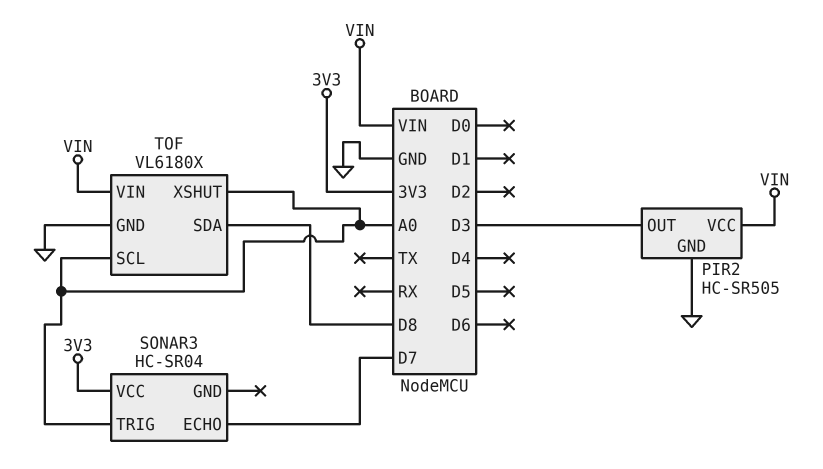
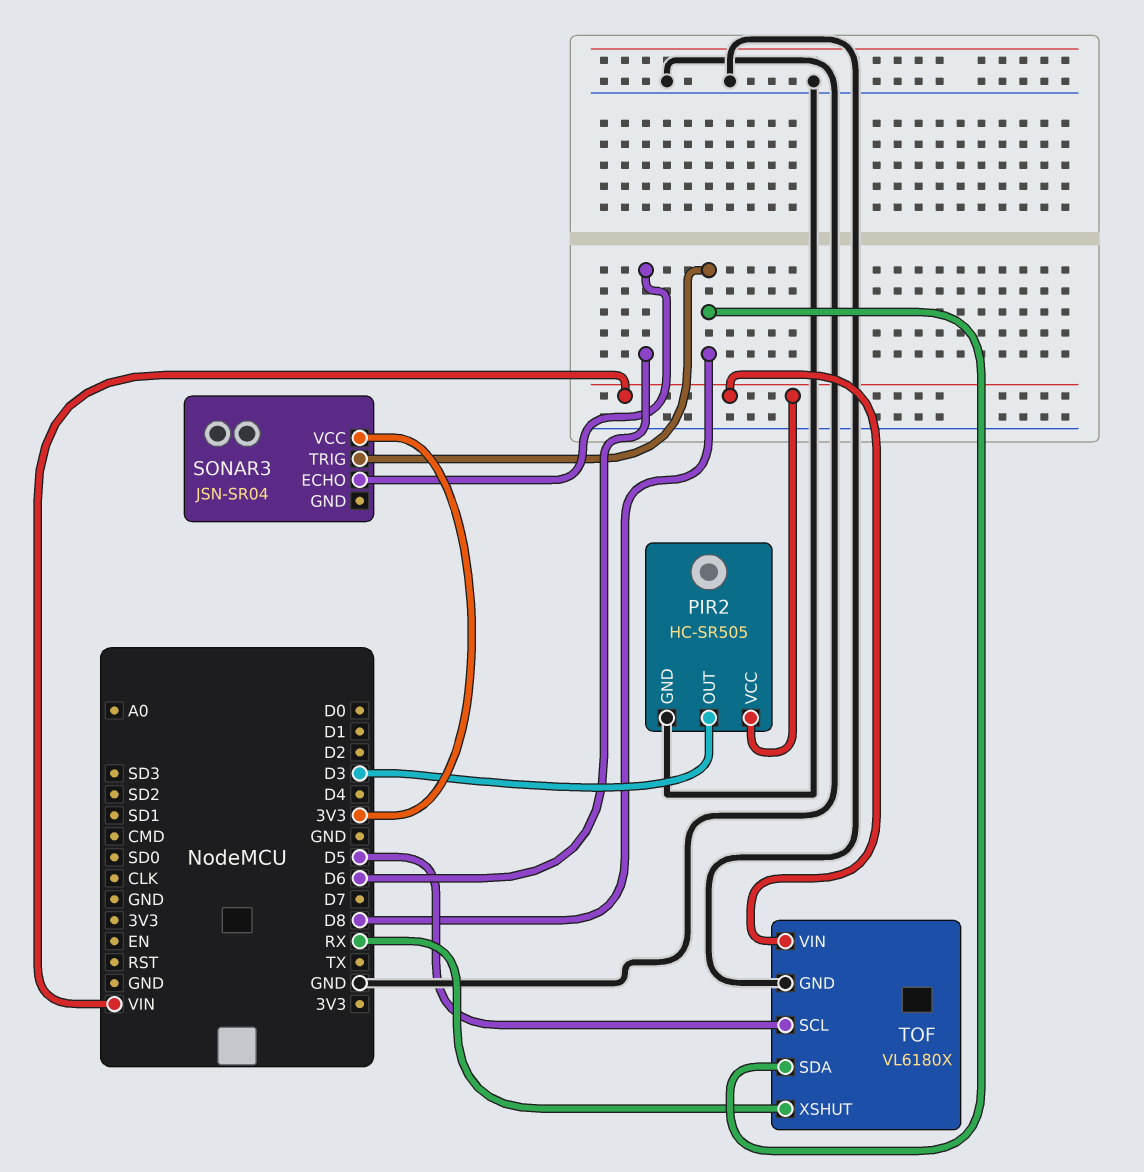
SONAR3: HC-SR04 -> JSN-SR04
SONAR3 pin ECHO: D7 -> D6
SONAR3 pin TRIG: A0 -> D8
TOF pin SCL: A0 -> D5
TOF pin XSHUT: A0 -> RX

